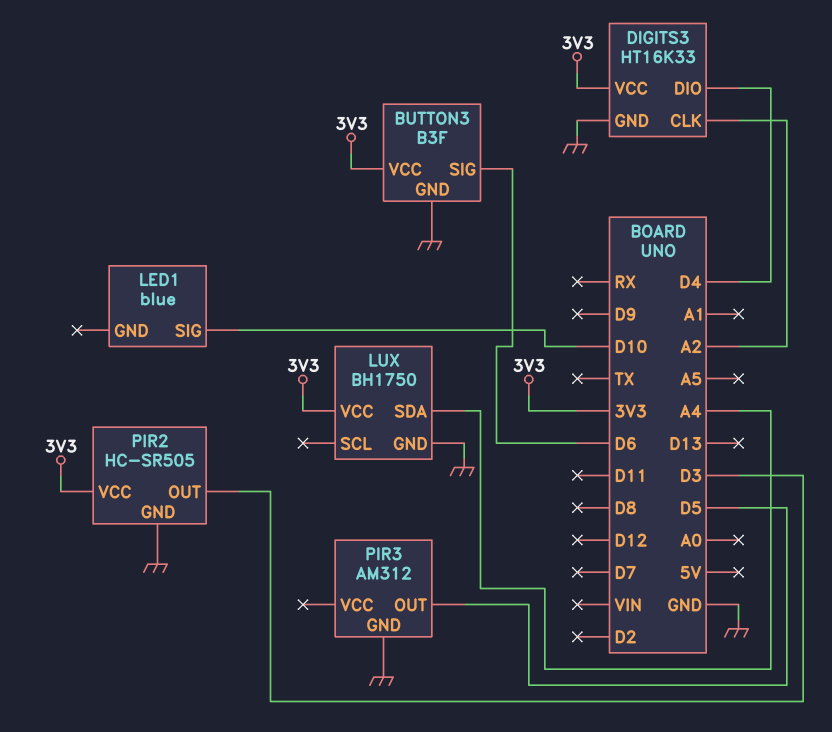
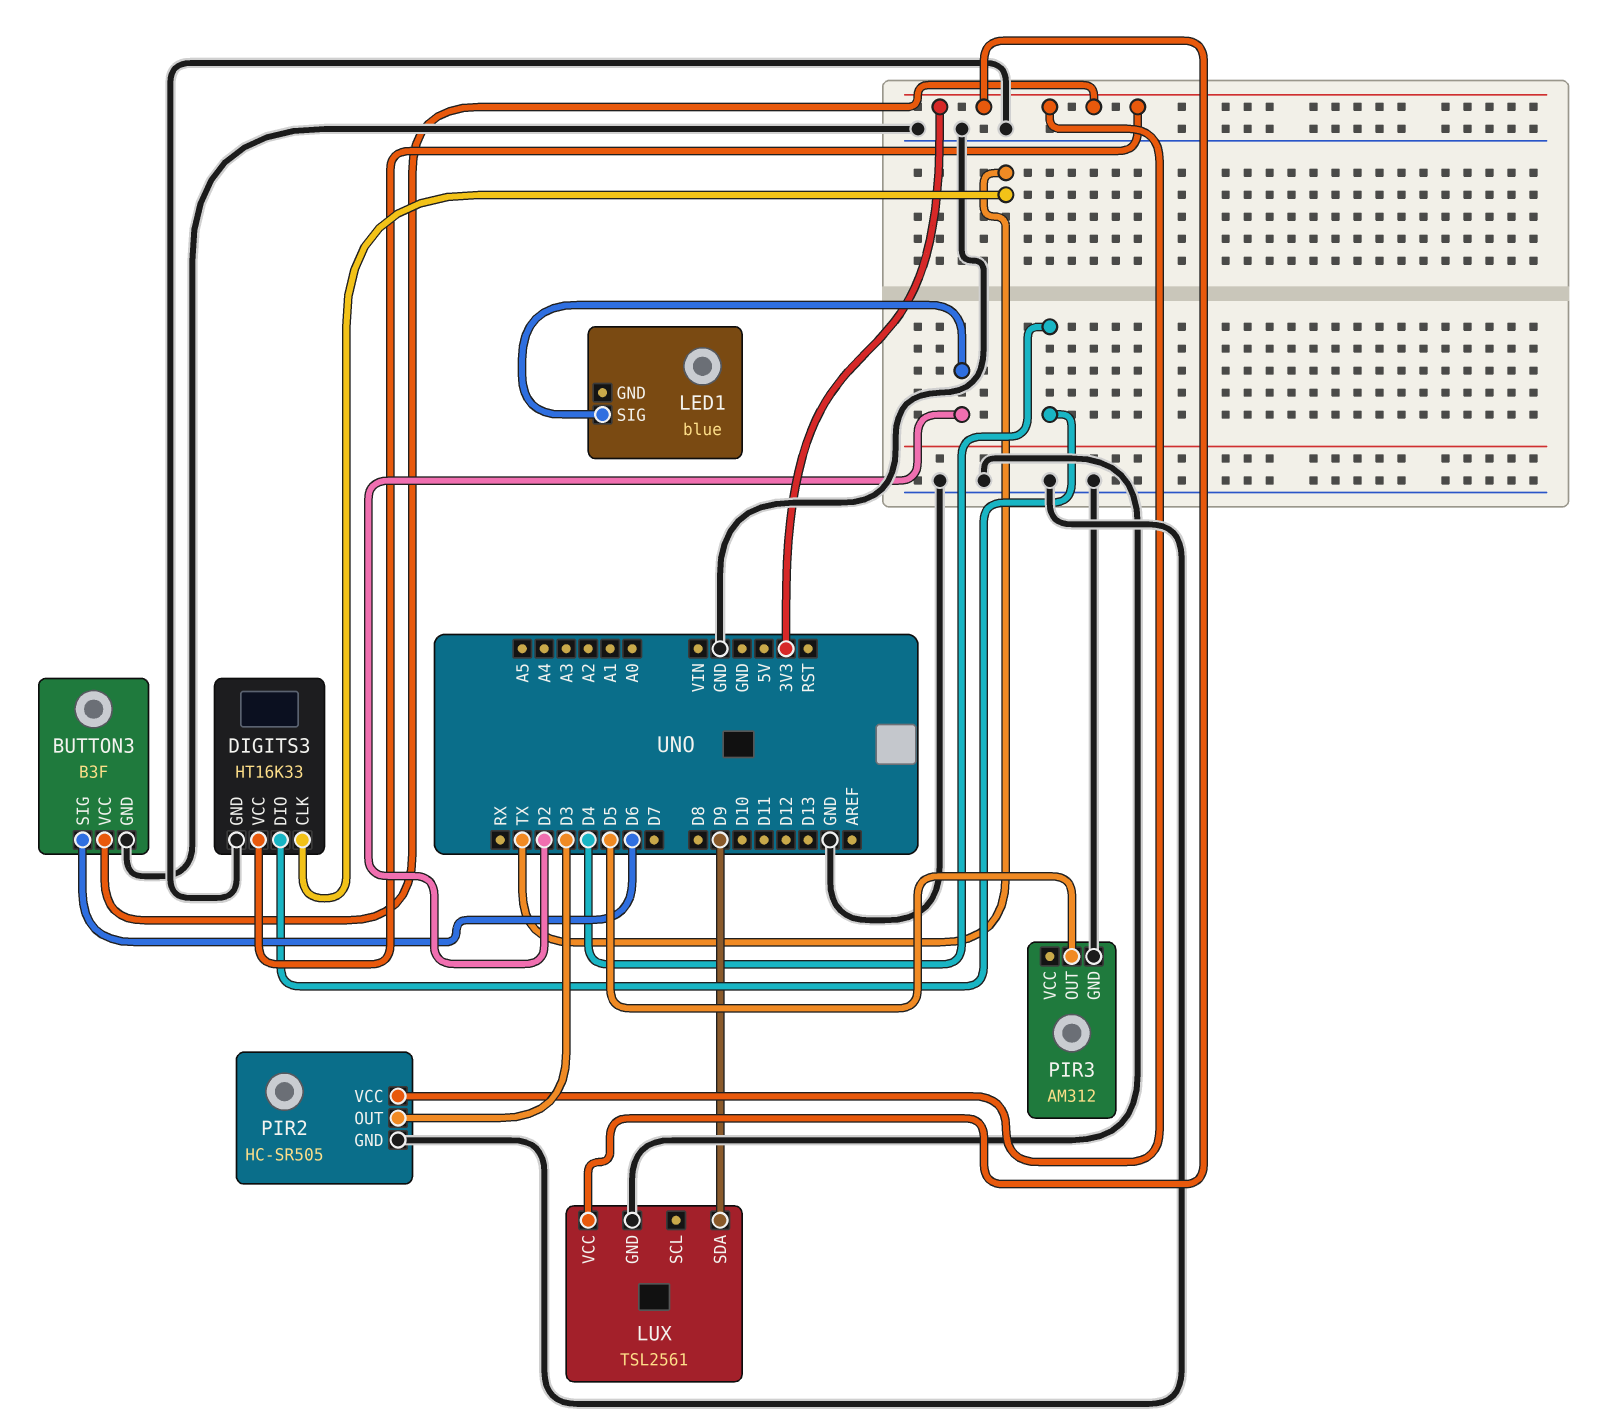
DIGITS3 pin CLK: A2 -> TX
LED1 pin SIG: D10 -> D2
LUX: BH1750 -> TSL2561
LUX pin SDA: A4 -> D9

